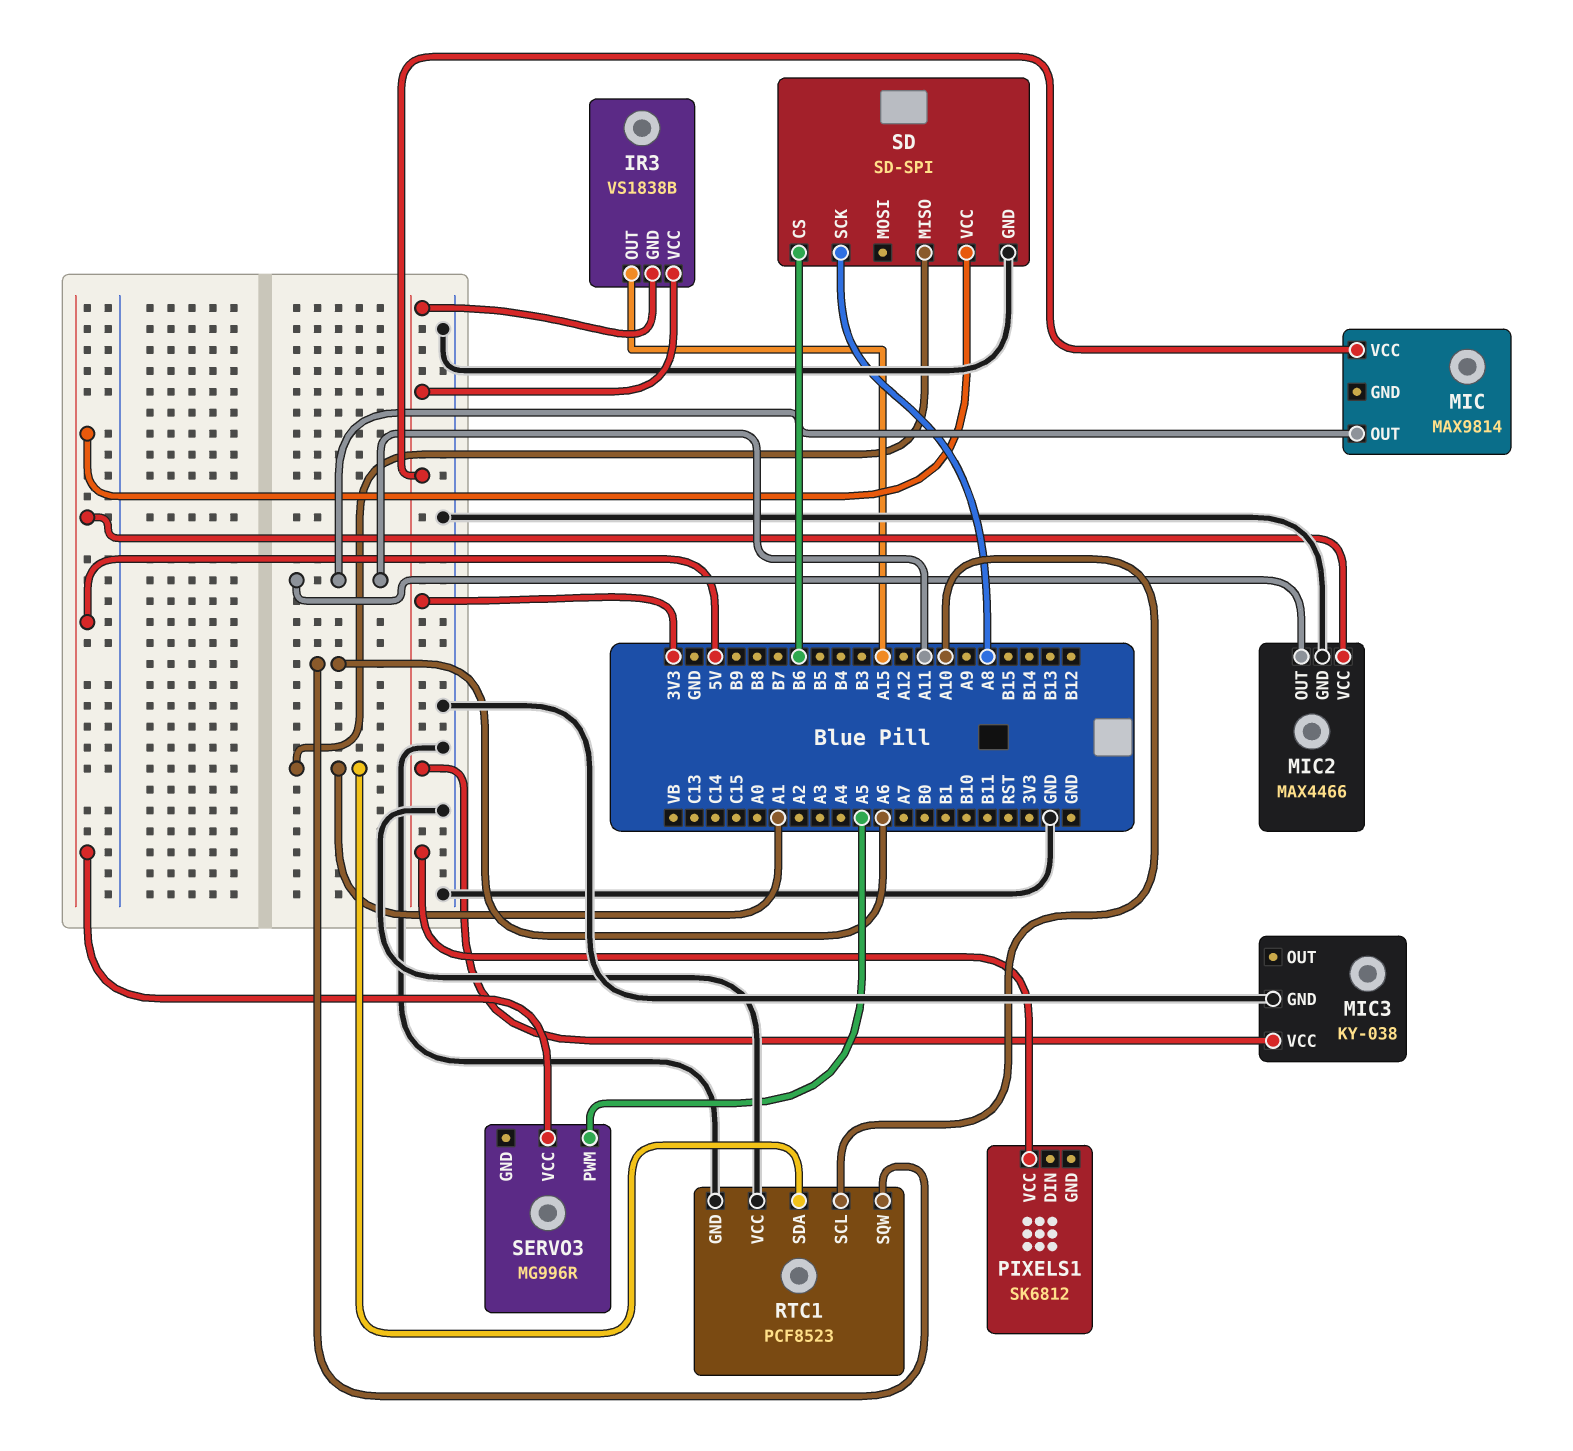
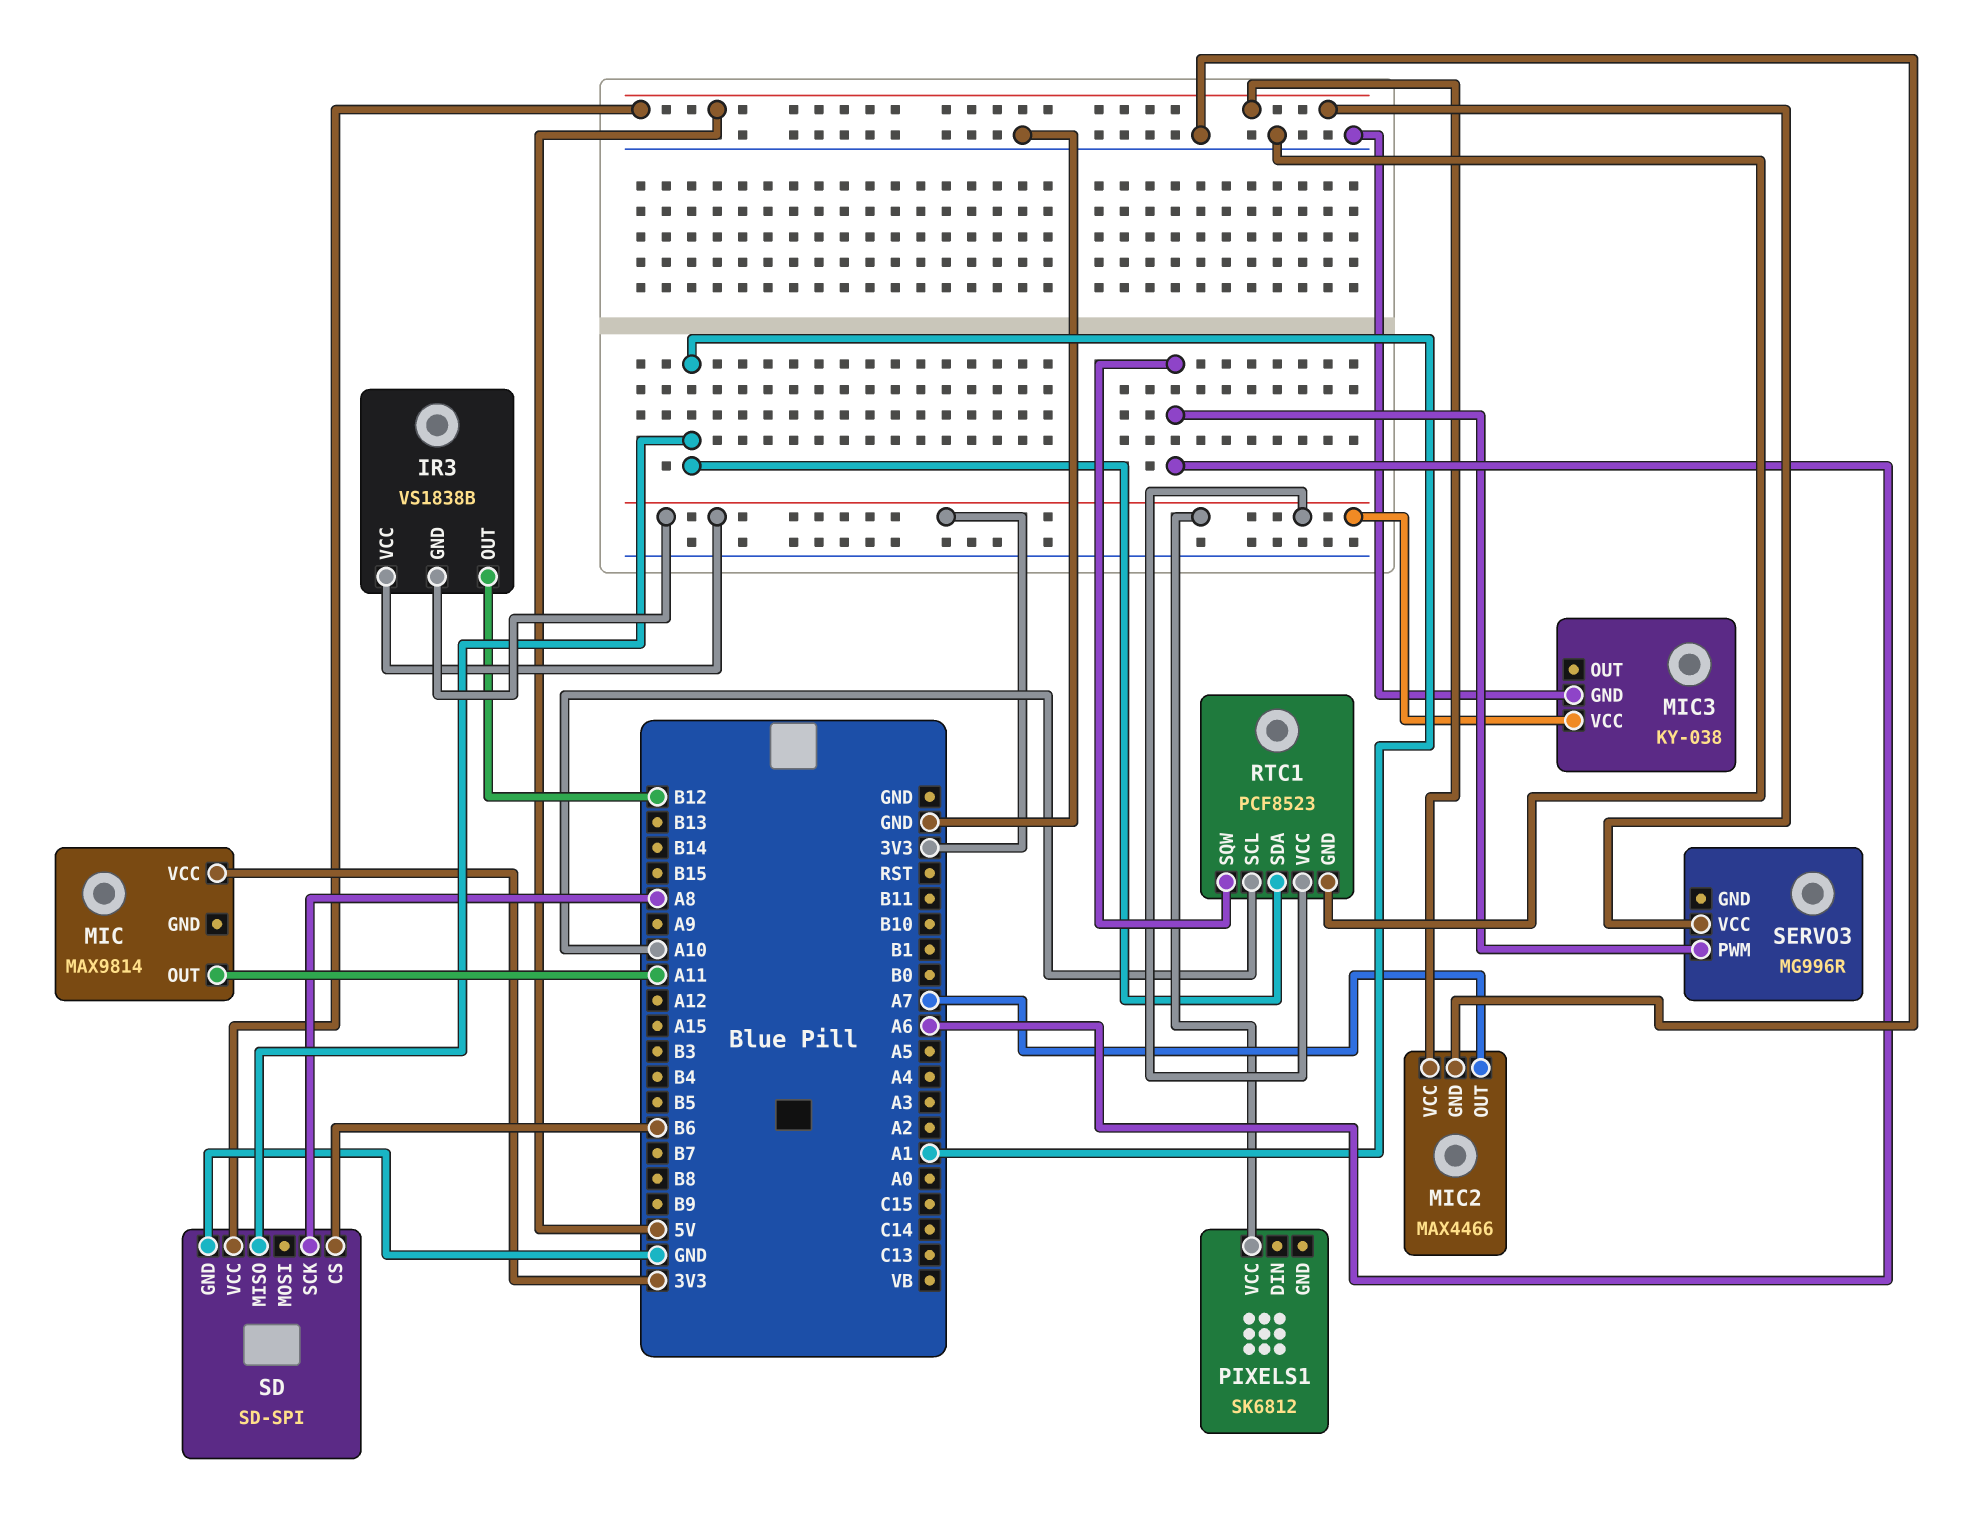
IR3 pin OUT: A15 -> B12
MIC2 pin OUT: A11 -> A7
RTC1 pin VCC: GND -> 3V3
SERVO3 pin PWM: A5 -> A6

